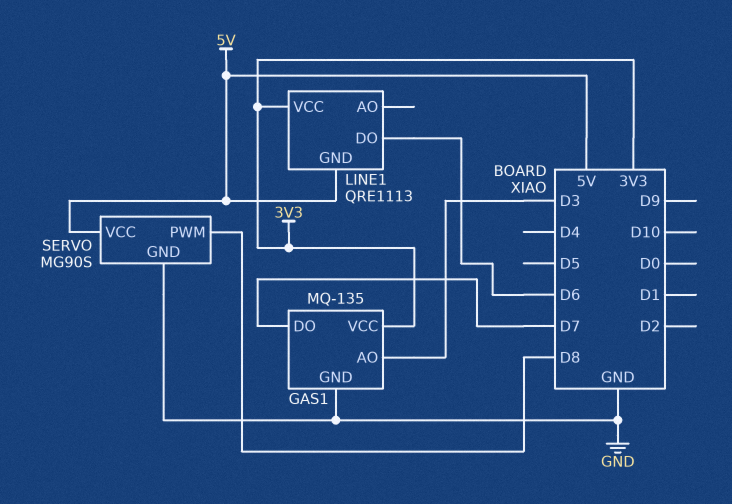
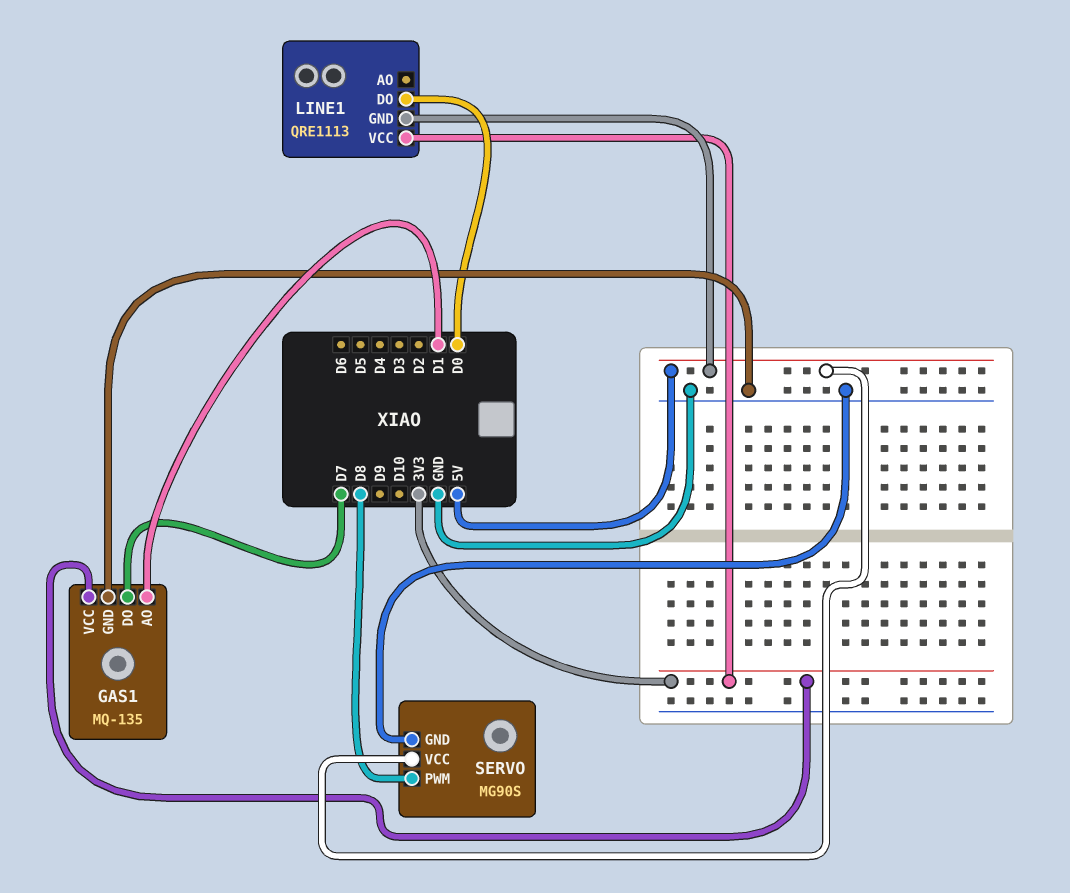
GAS1 pin AO: D3 -> D1
LINE1 pin DO: D6 -> D0

